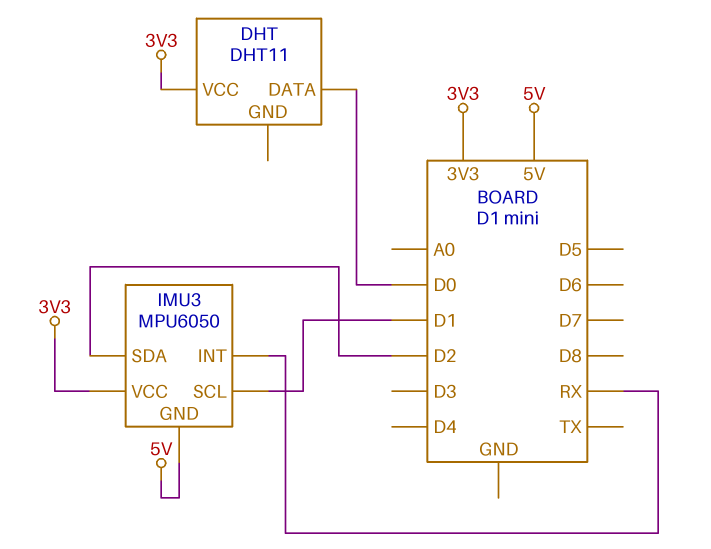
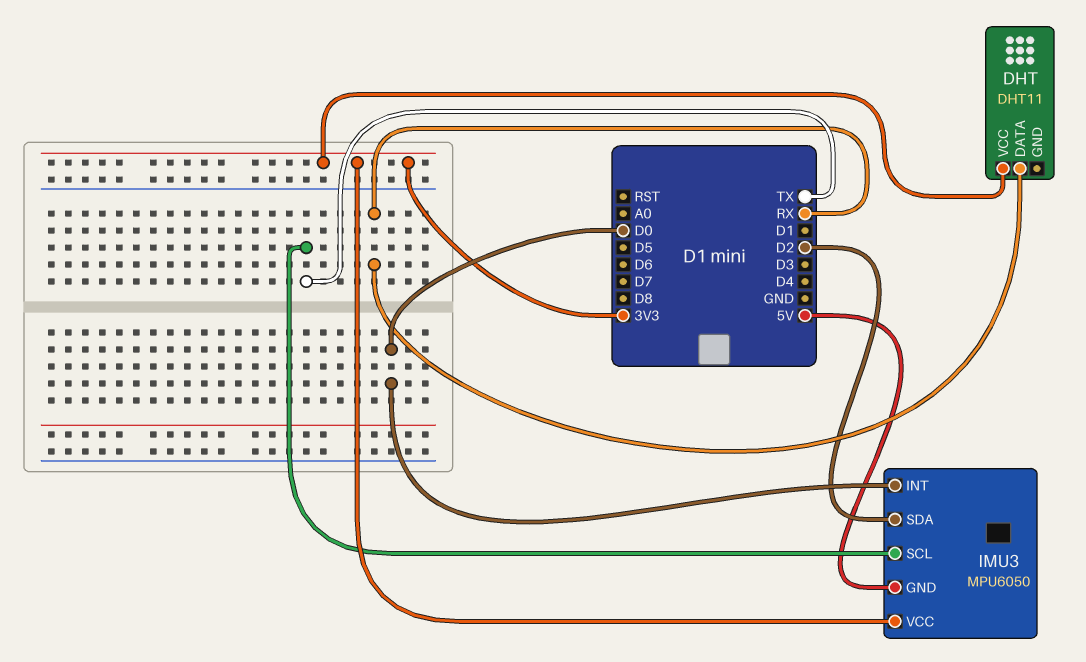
DHT pin DATA: D0 -> RX
IMU3 pin INT: RX -> D0
IMU3 pin SCL: D1 -> TX

